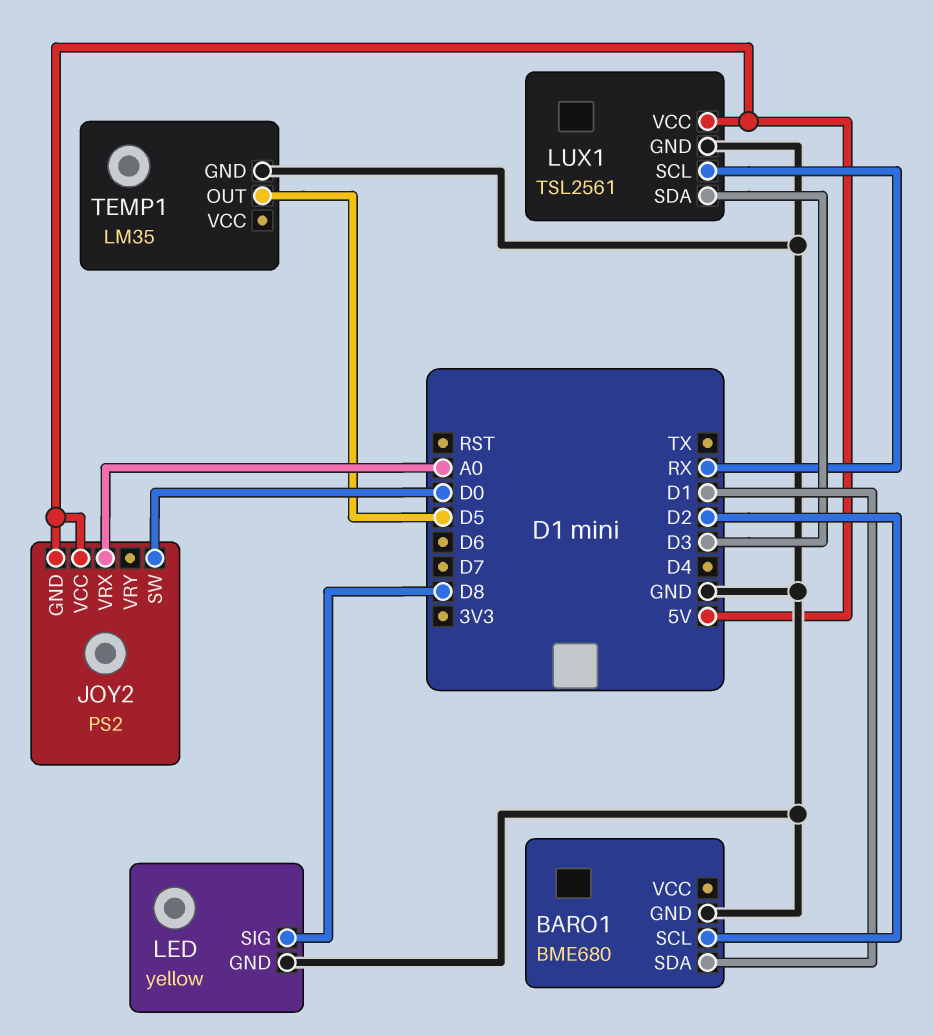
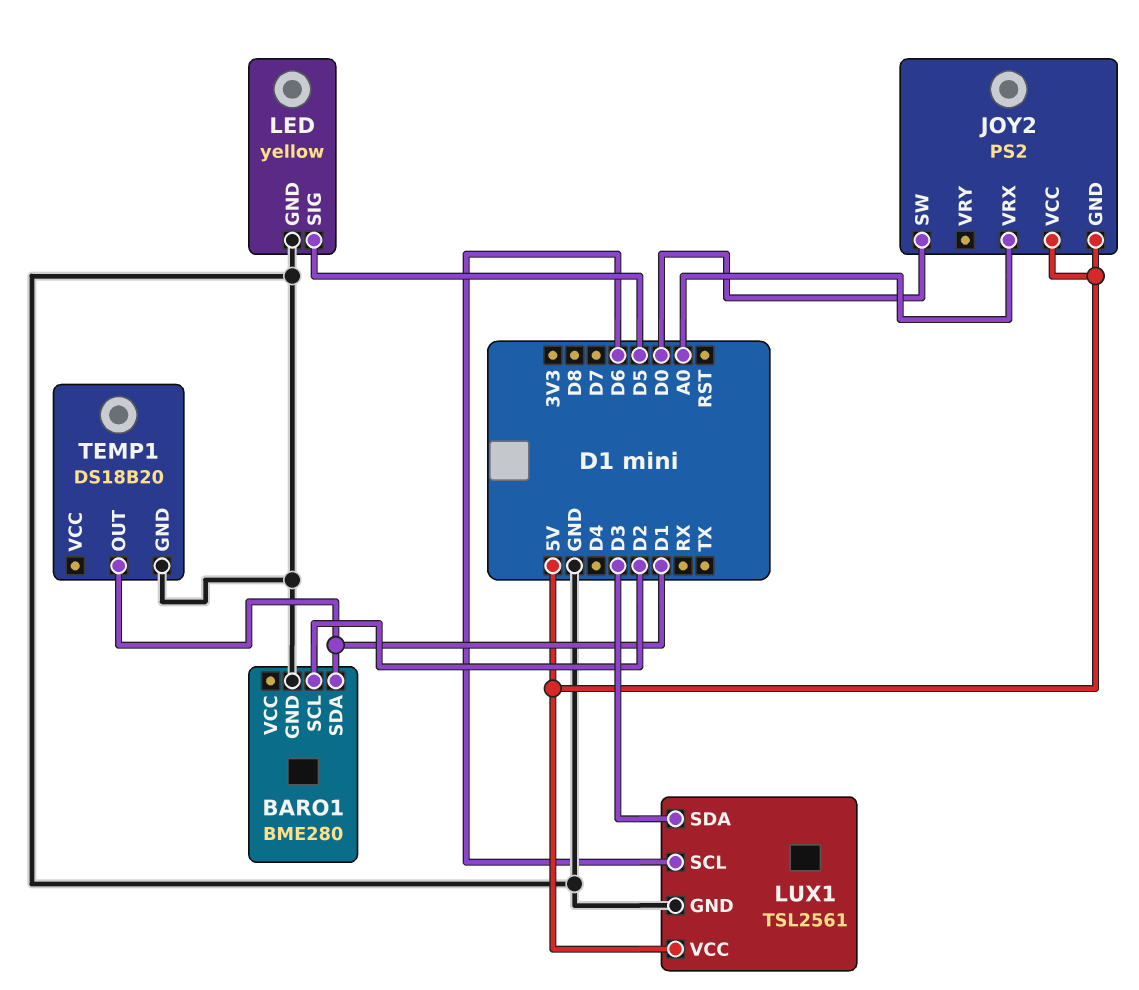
BARO1: BME680 -> BME280
LED pin SIG: D8 -> D5
LUX1 pin SCL: RX -> D6
TEMP1: LM35 -> DS18B20
TEMP1 pin OUT: D5 -> D1

